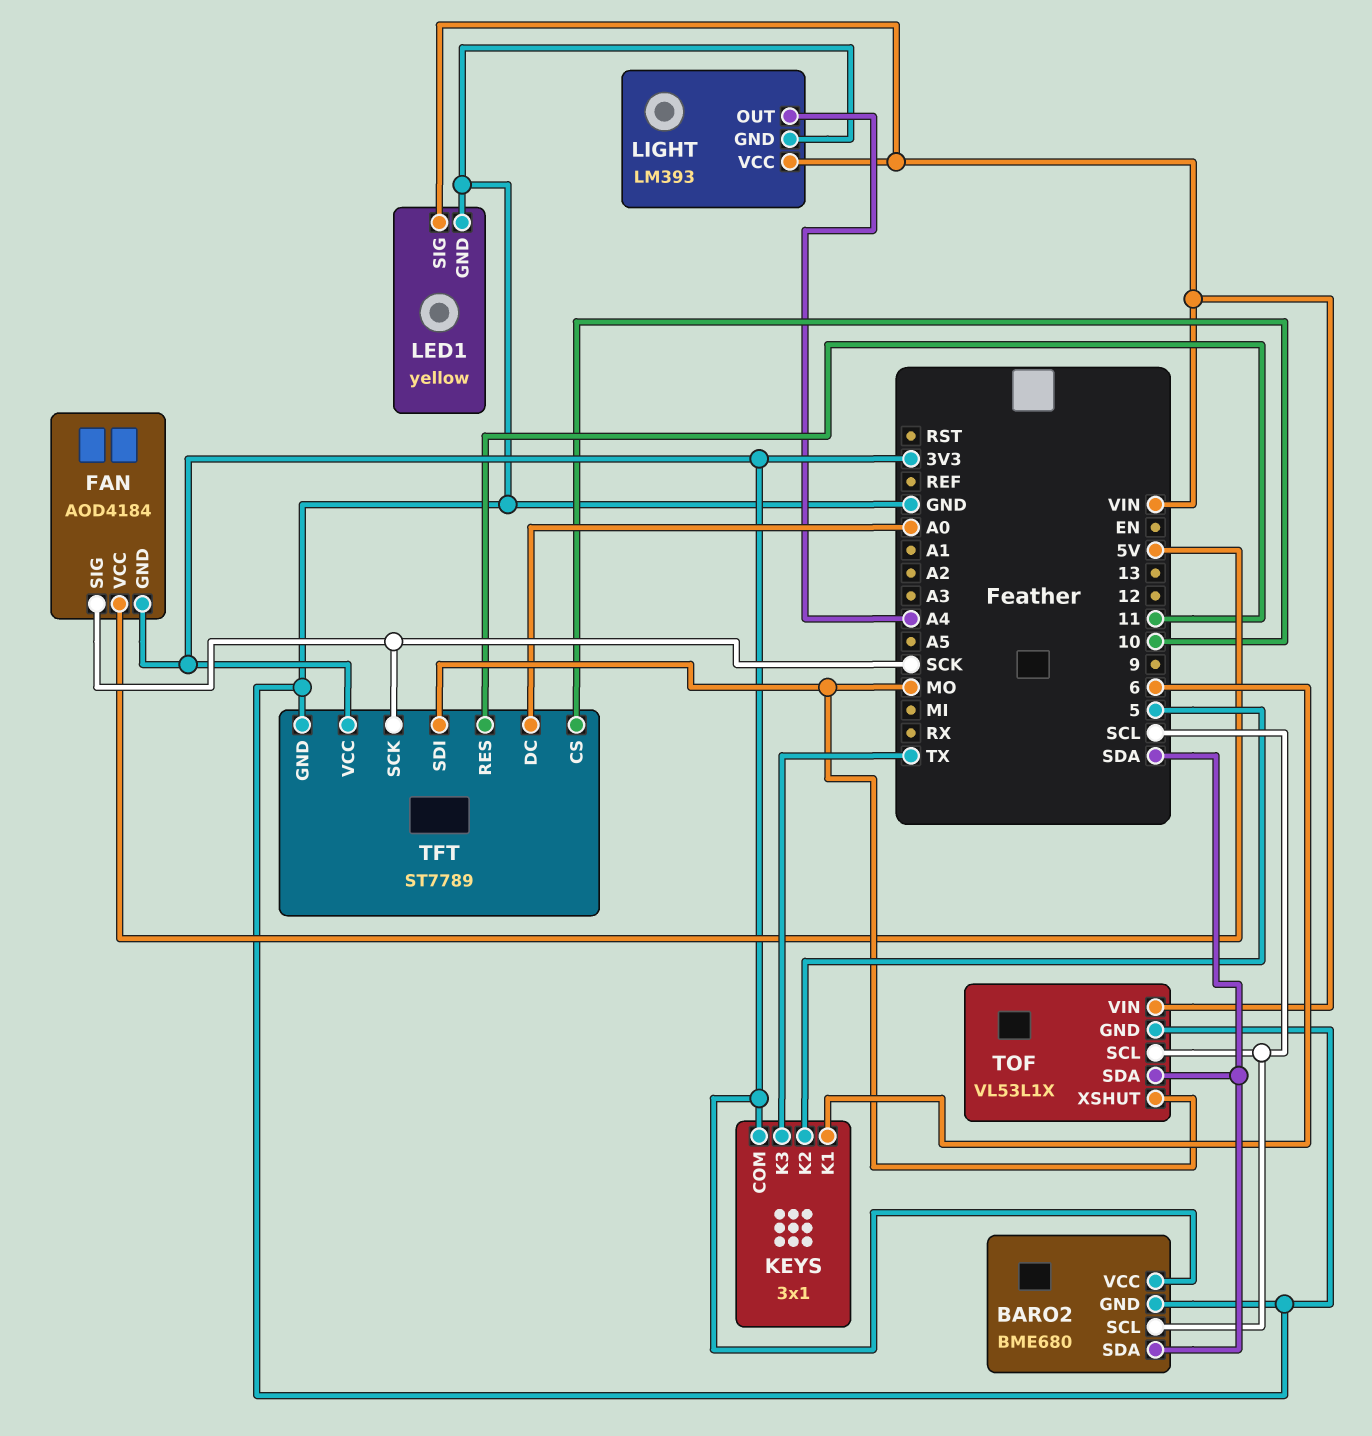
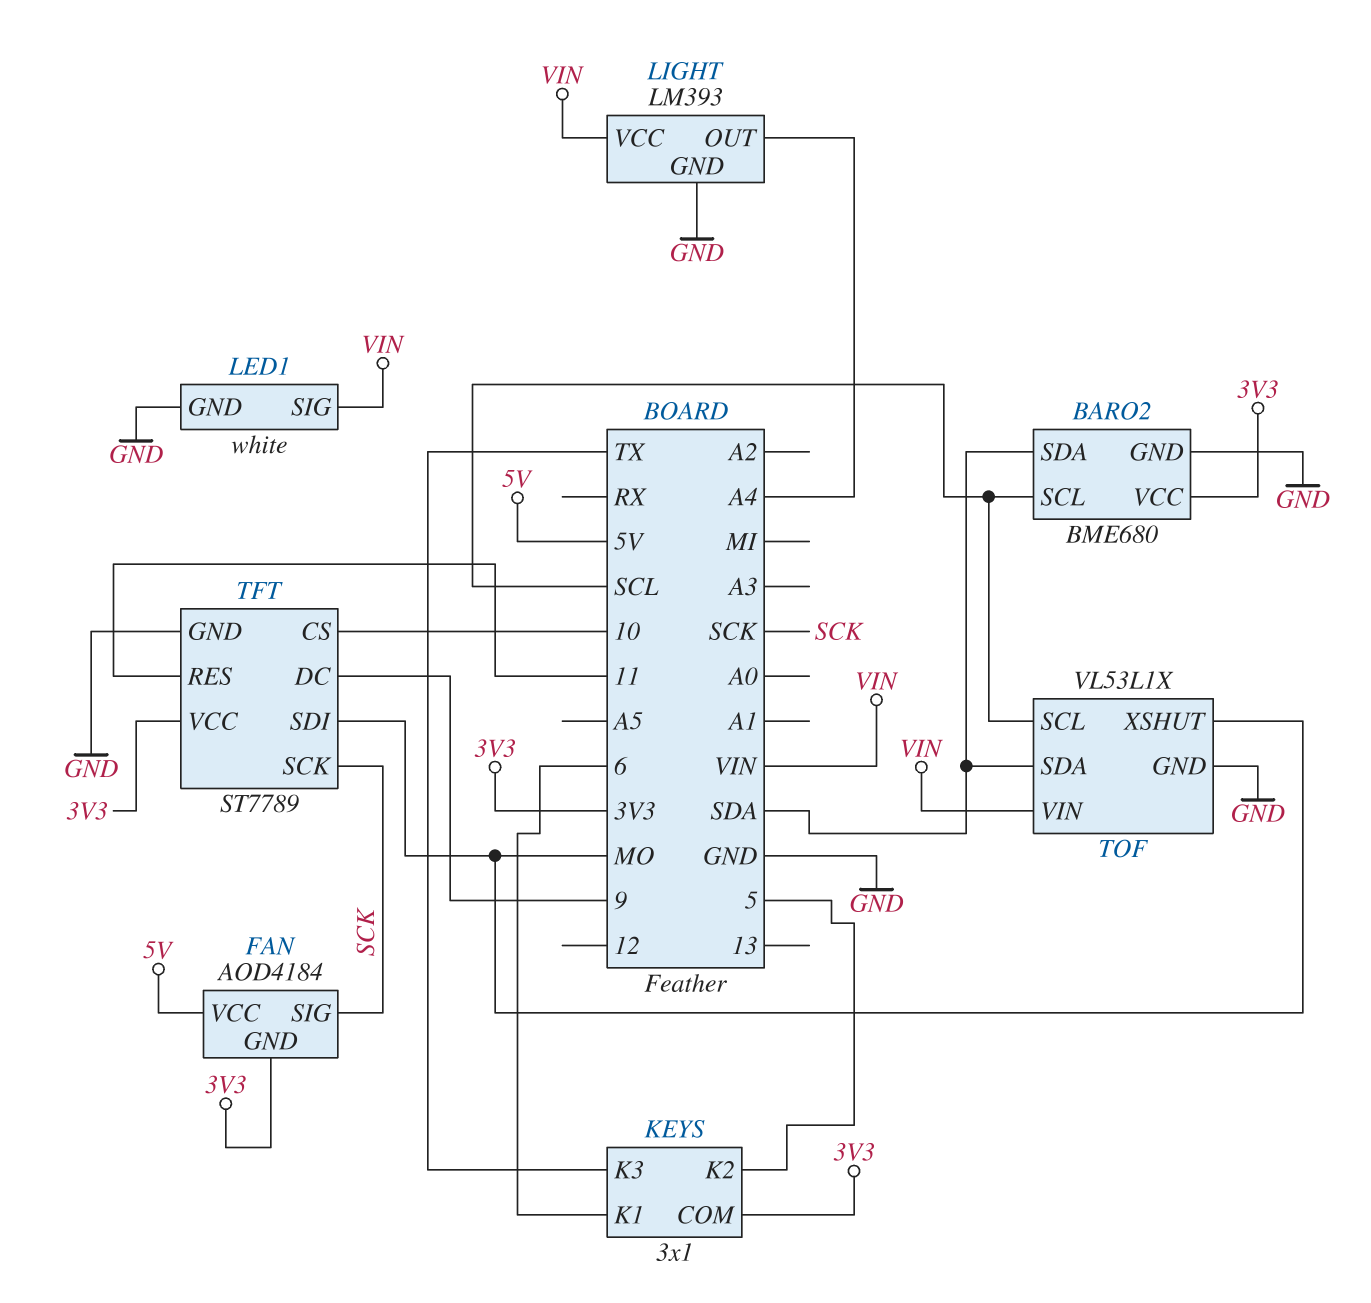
LED1: yellow -> white
TFT pin DC: A0 -> 9

